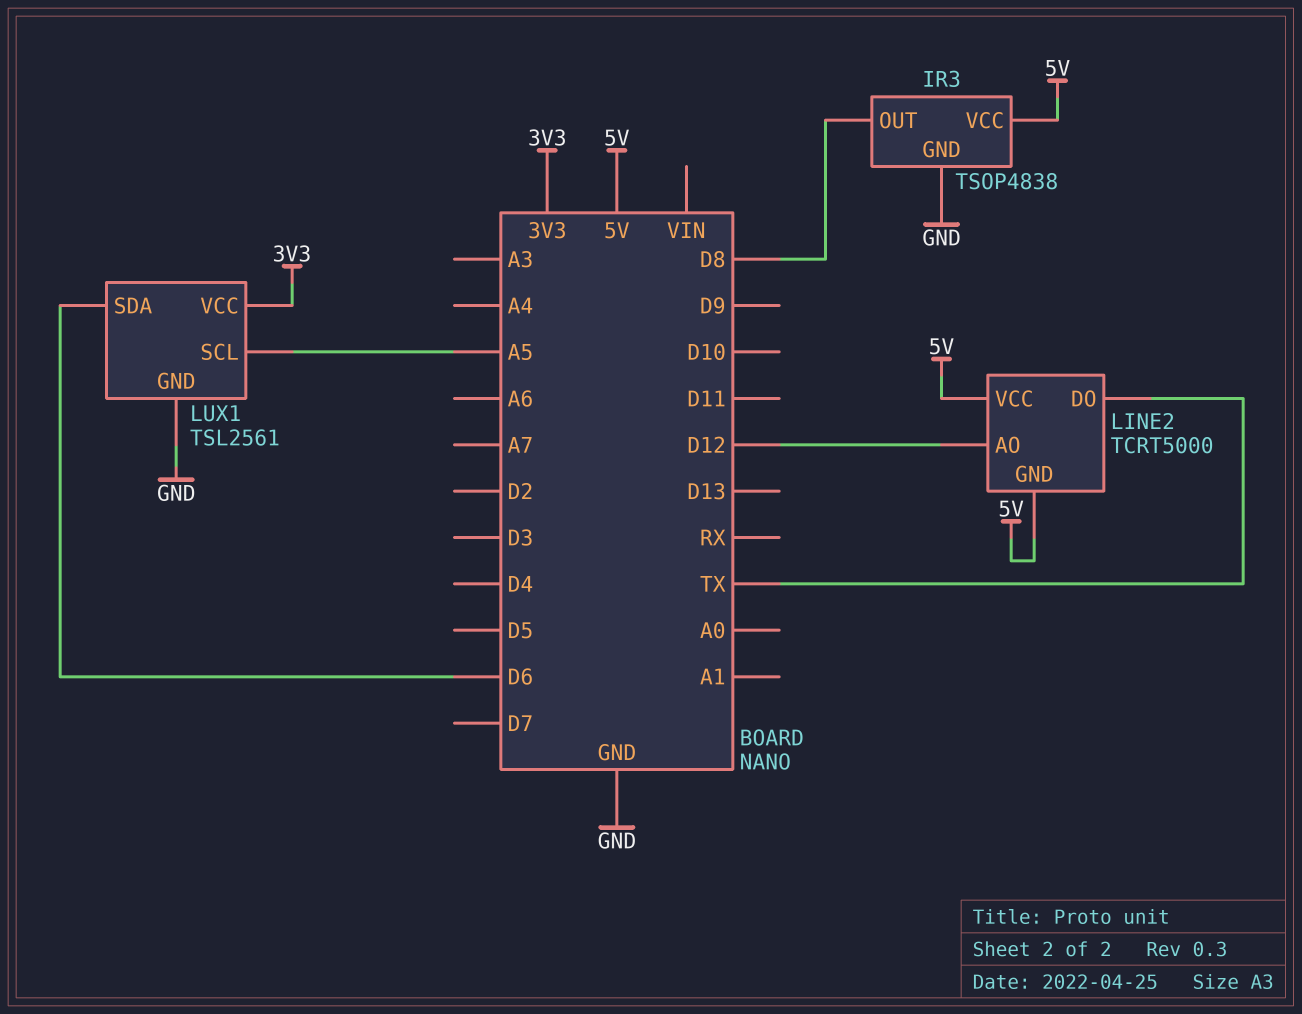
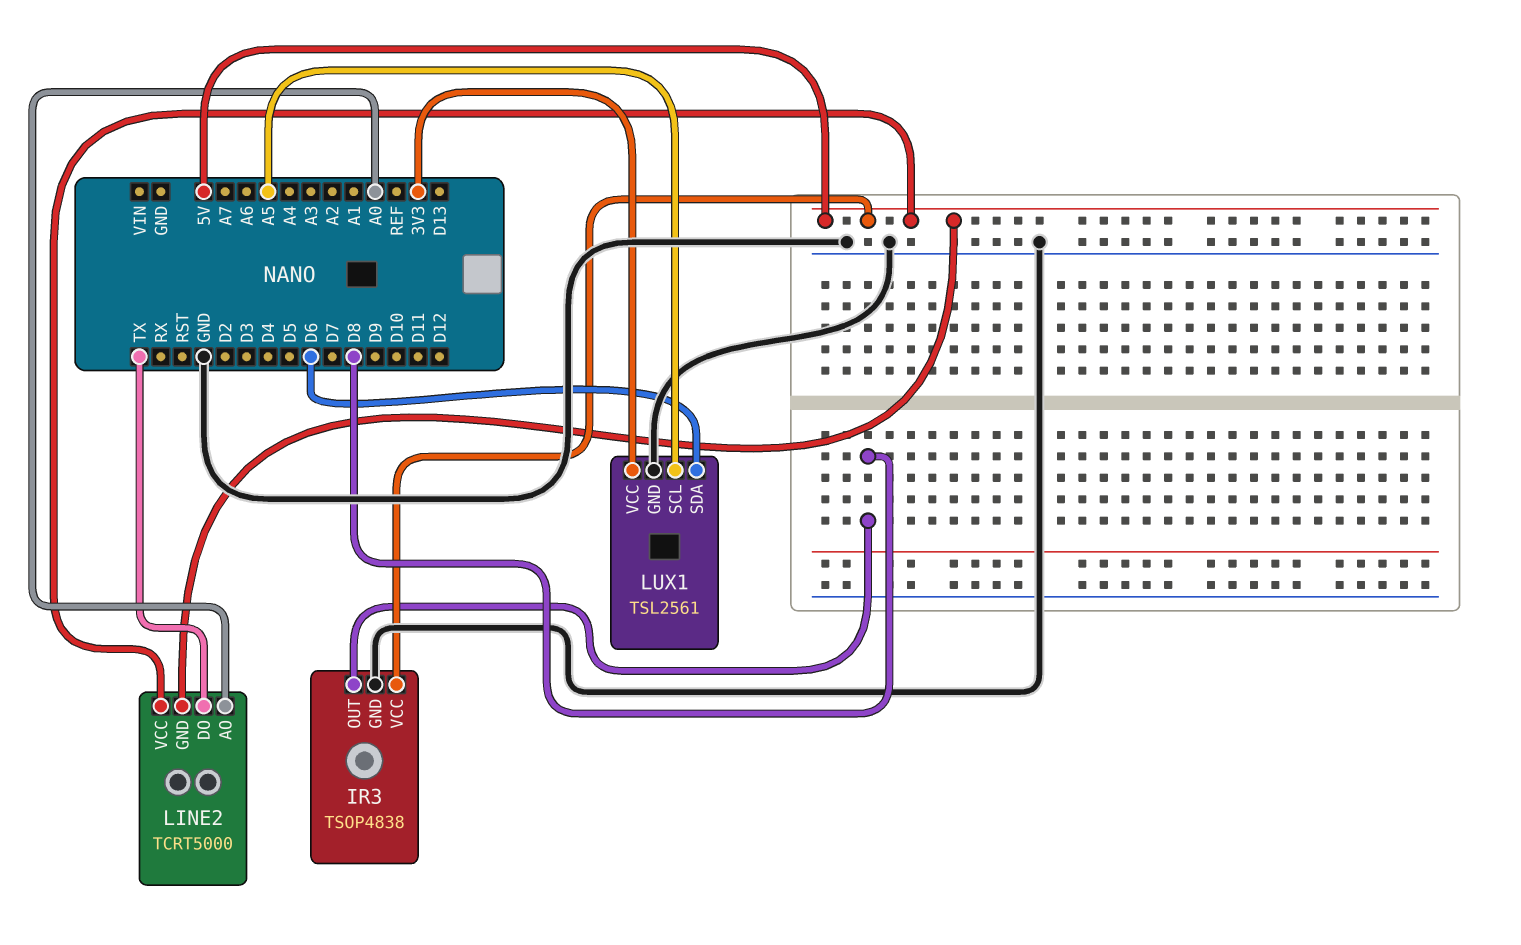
LINE2 pin AO: D12 -> A0

